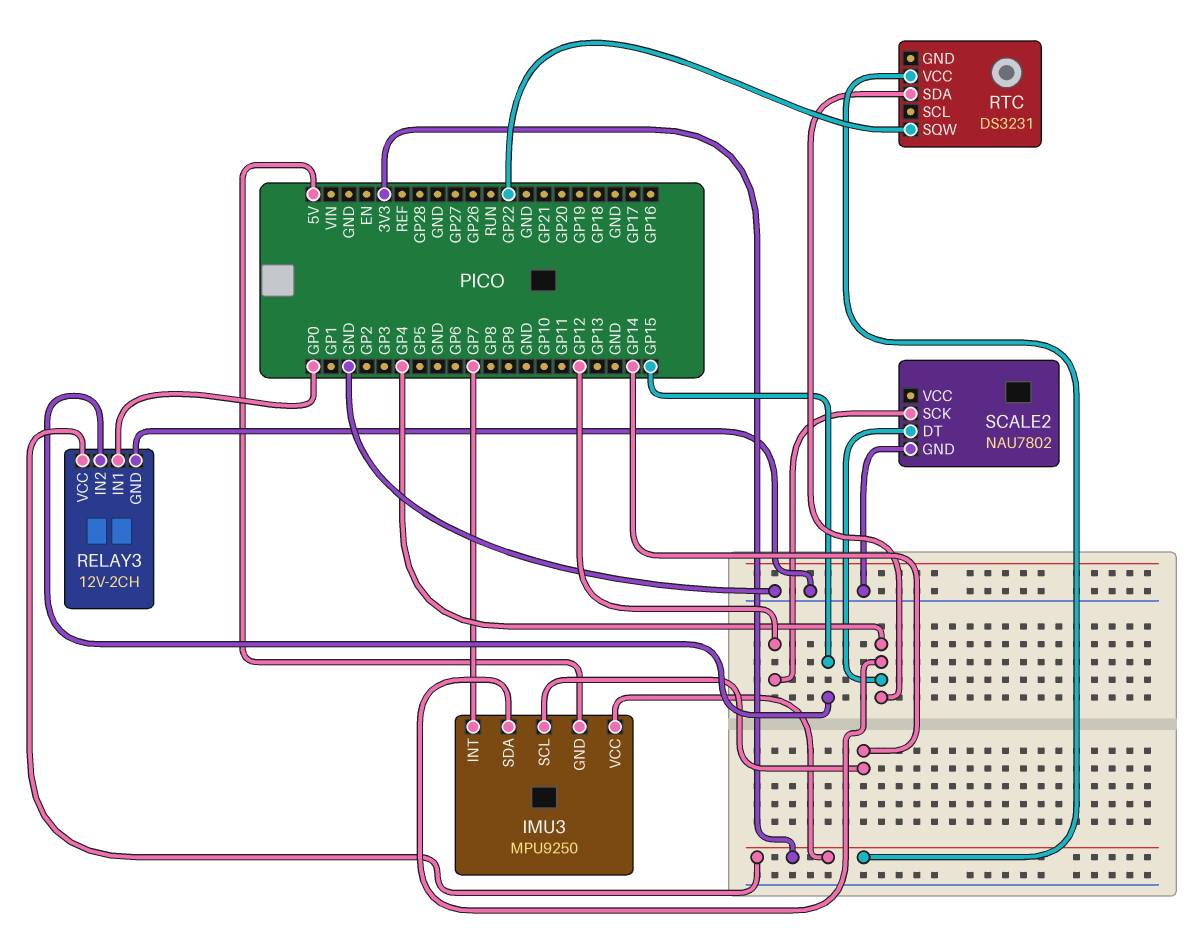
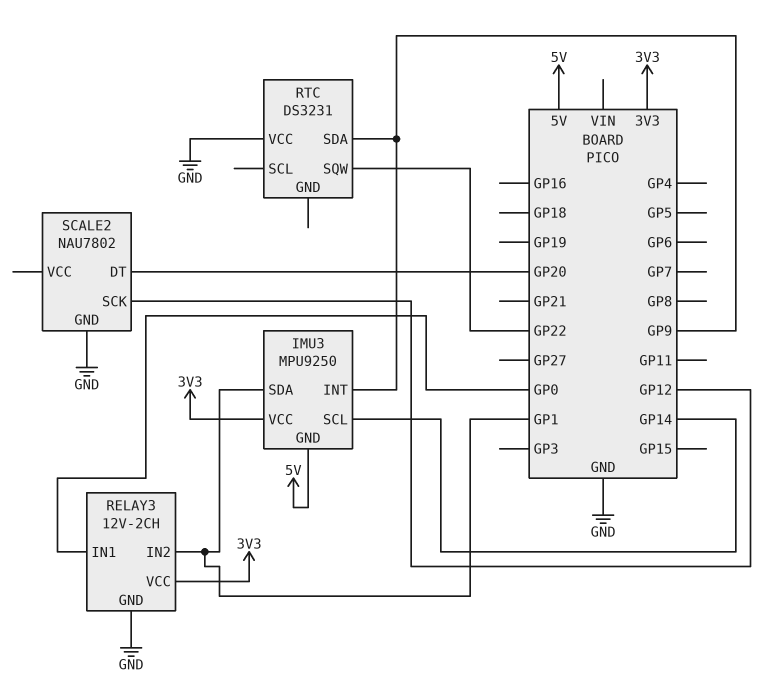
IMU3 pin INT: GP7 -> GP9
IMU3 pin SDA: GP4 -> GP1
RELAY3 pin IN2: GP15 -> GP1
RTC pin SDA: GP4 -> GP9
RTC pin VCC: 3V3 -> GND
SCALE2 pin DT: GP4 -> GP20

